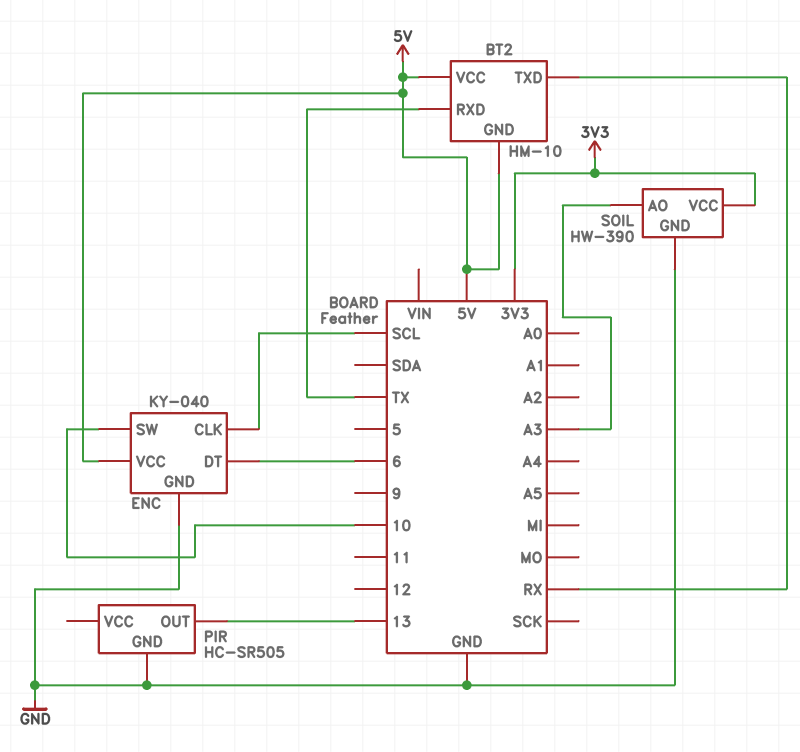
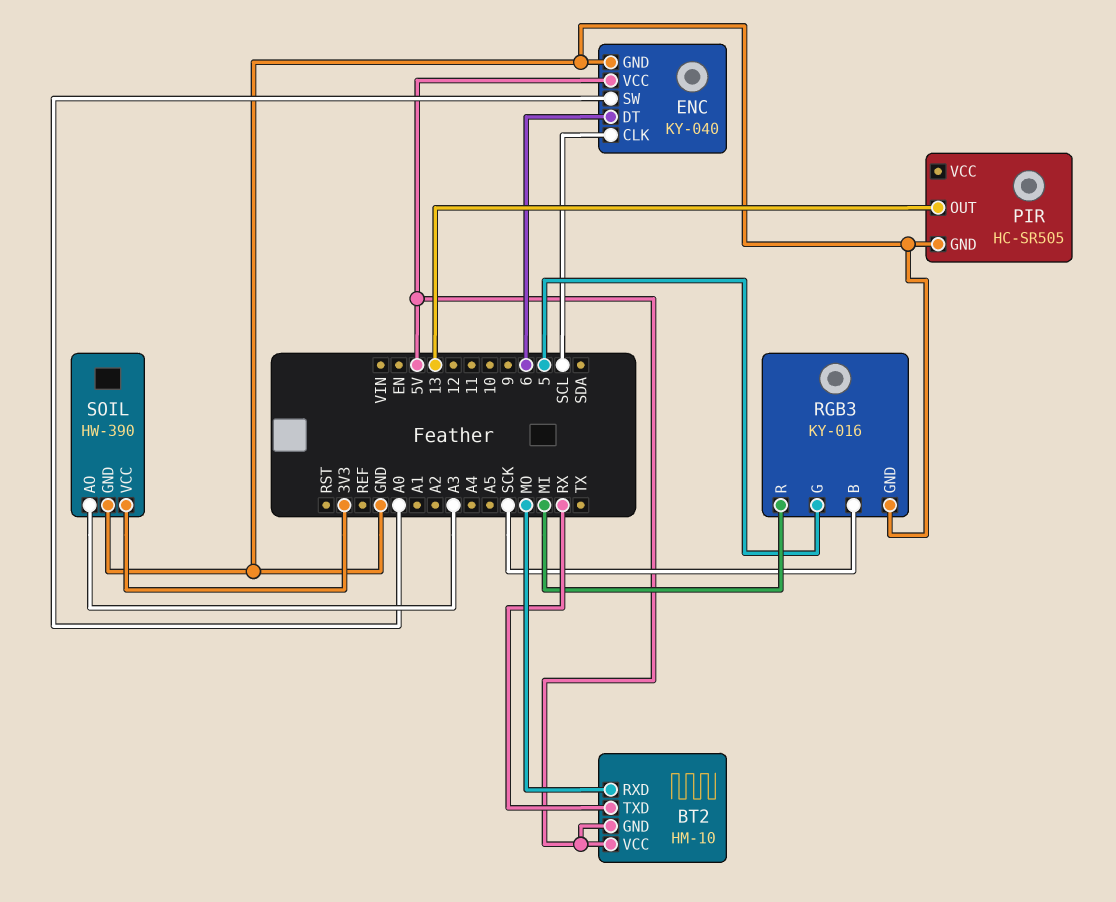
BT2 pin RXD: TX -> MO
ENC pin SW: 10 -> A0
RGB3: none -> KY-016
RGB3 pin B: none -> SCK
RGB3 pin G: none -> 5
RGB3 pin GND: none -> GND
RGB3 pin R: none -> MI

